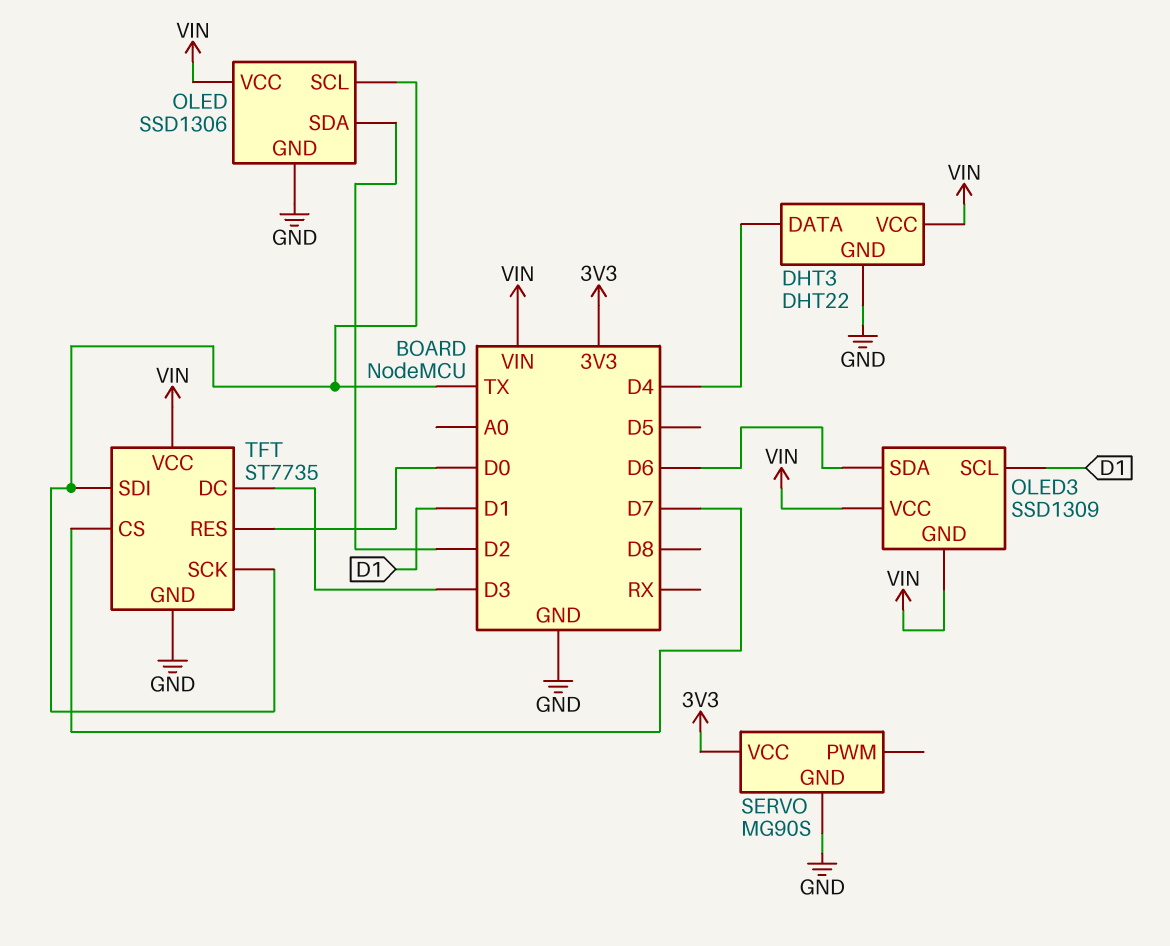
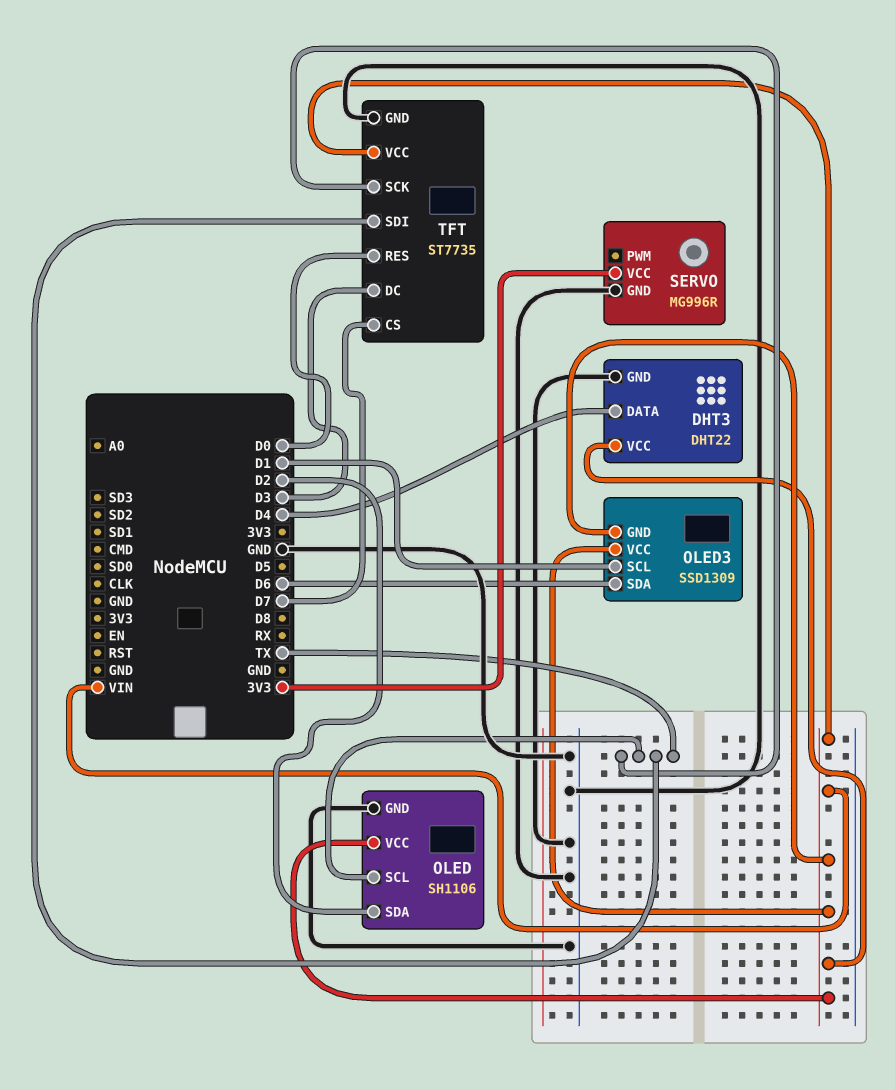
OLED: SSD1306 -> SH1106
SERVO: MG90S -> MG996R

